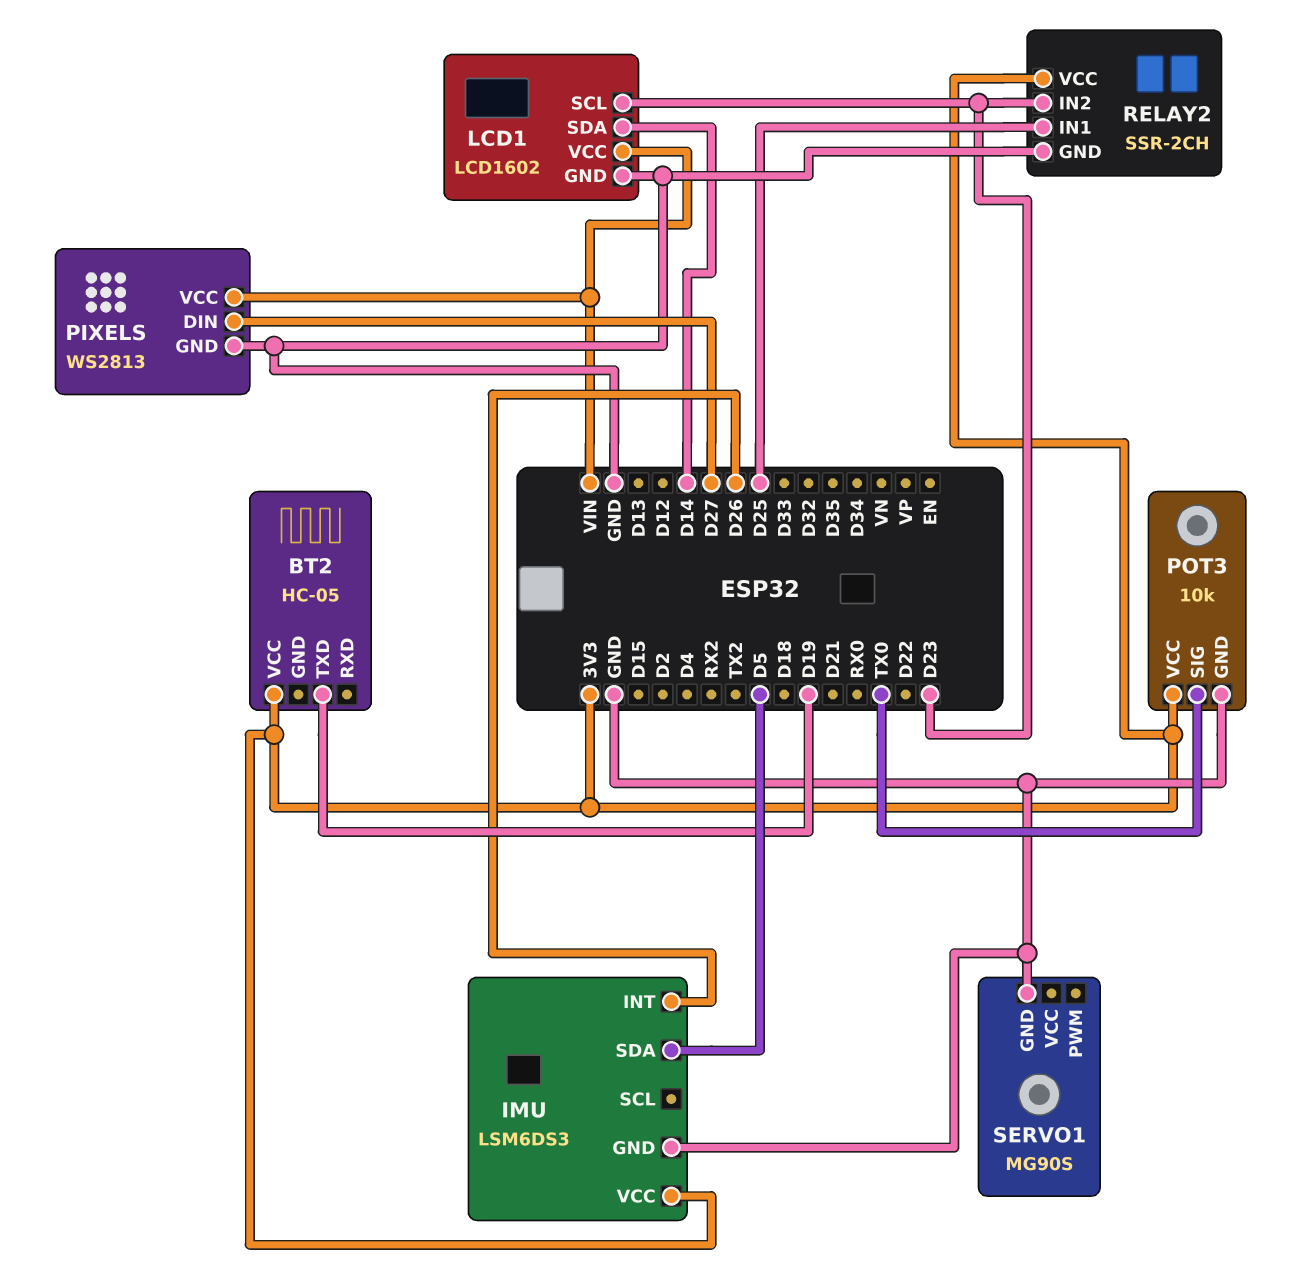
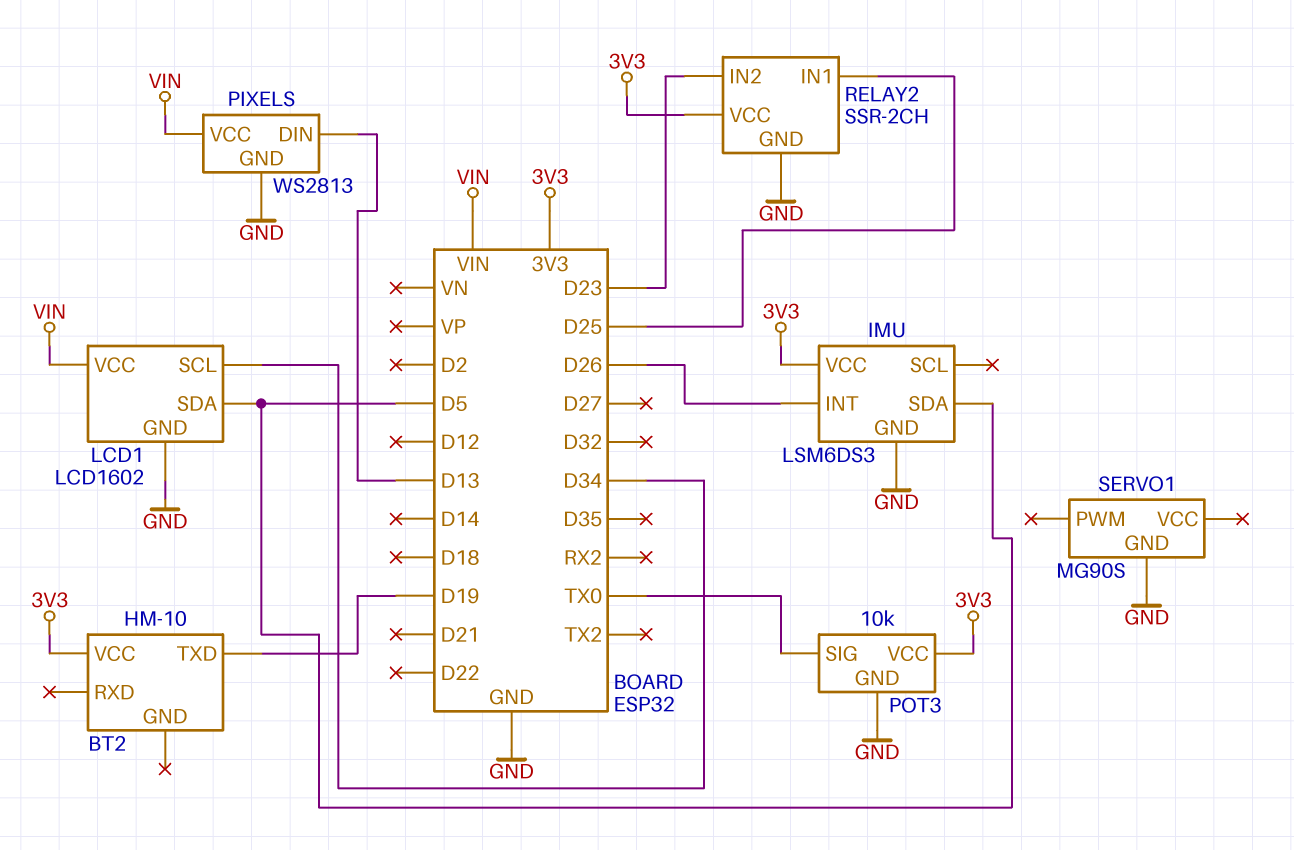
BT2: HC-05 -> HM-10
LCD1 pin SCL: D23 -> D34
LCD1 pin SDA: D14 -> D5
PIXELS pin DIN: D27 -> D13

